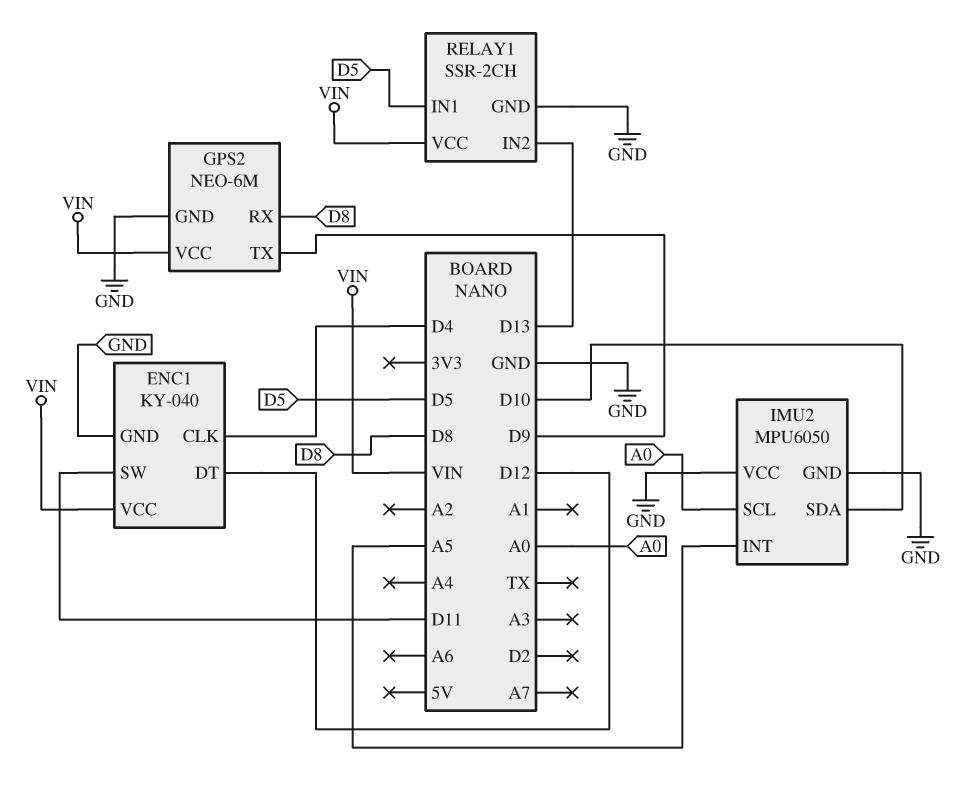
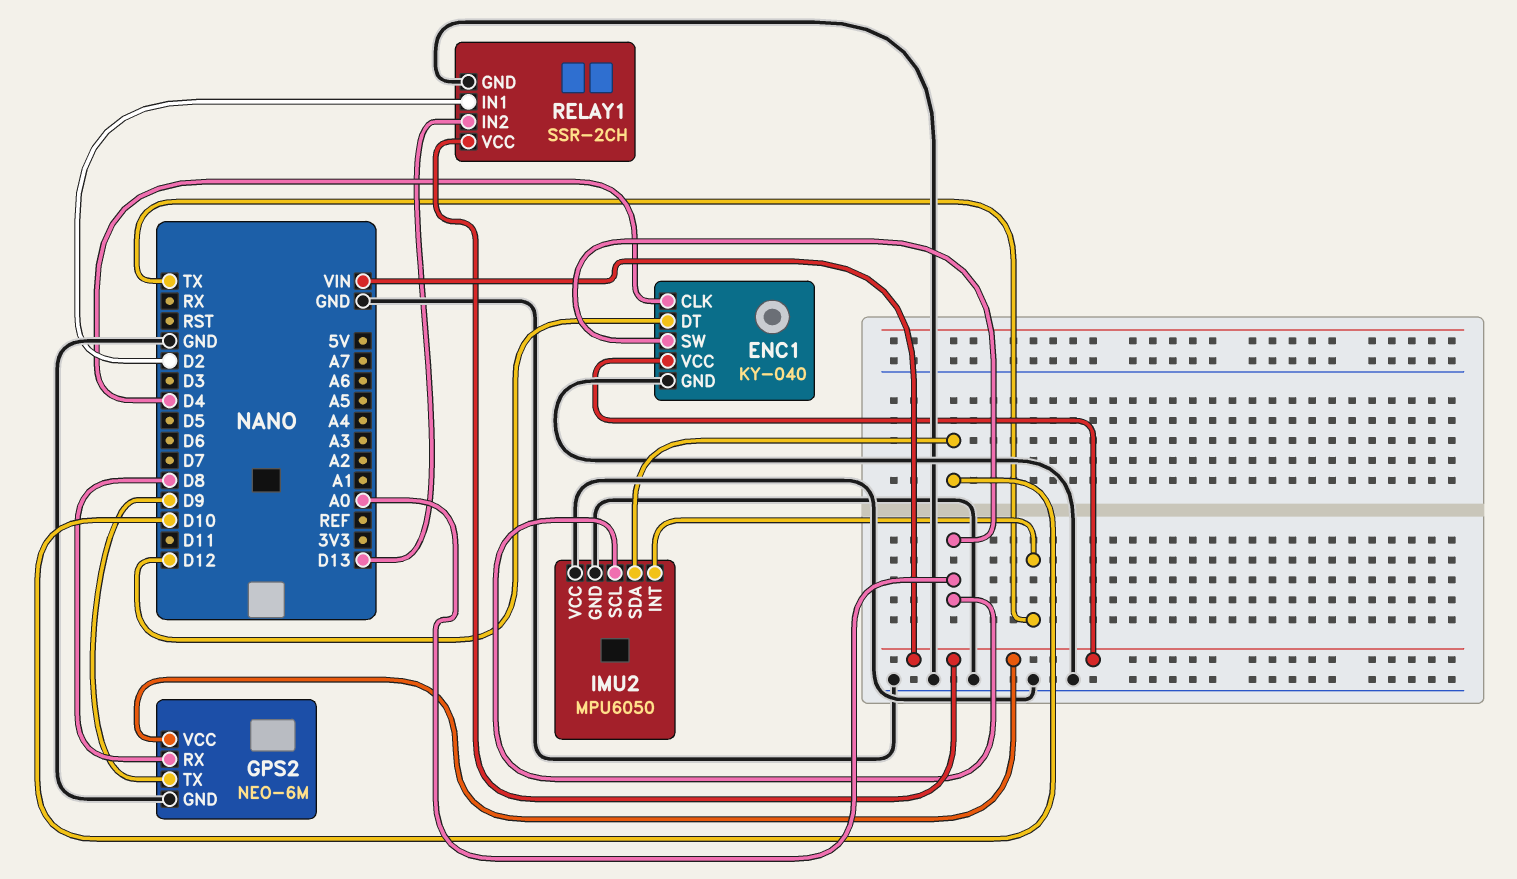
ENC1 pin SW: D11 -> A0
IMU2 pin INT: A5 -> TX
RELAY1 pin IN1: D5 -> D2

